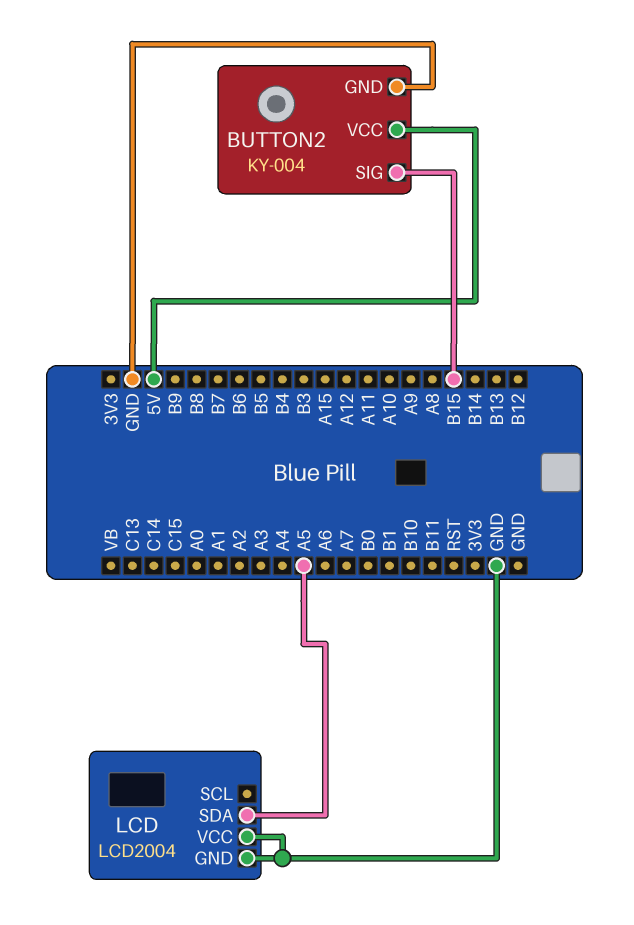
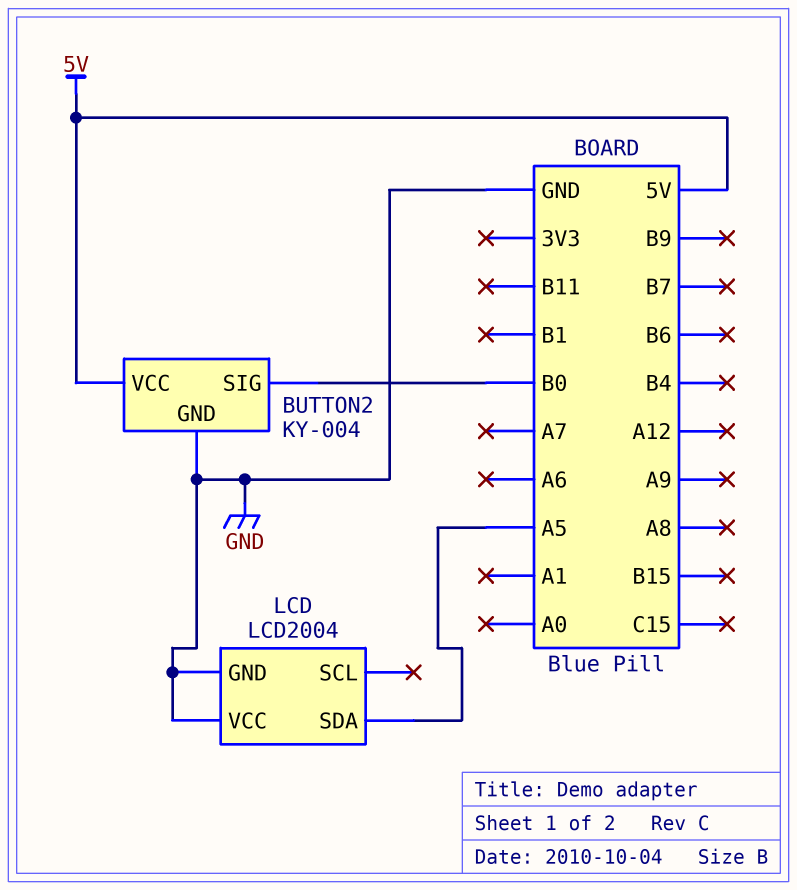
BUTTON2 pin SIG: B15 -> B0

